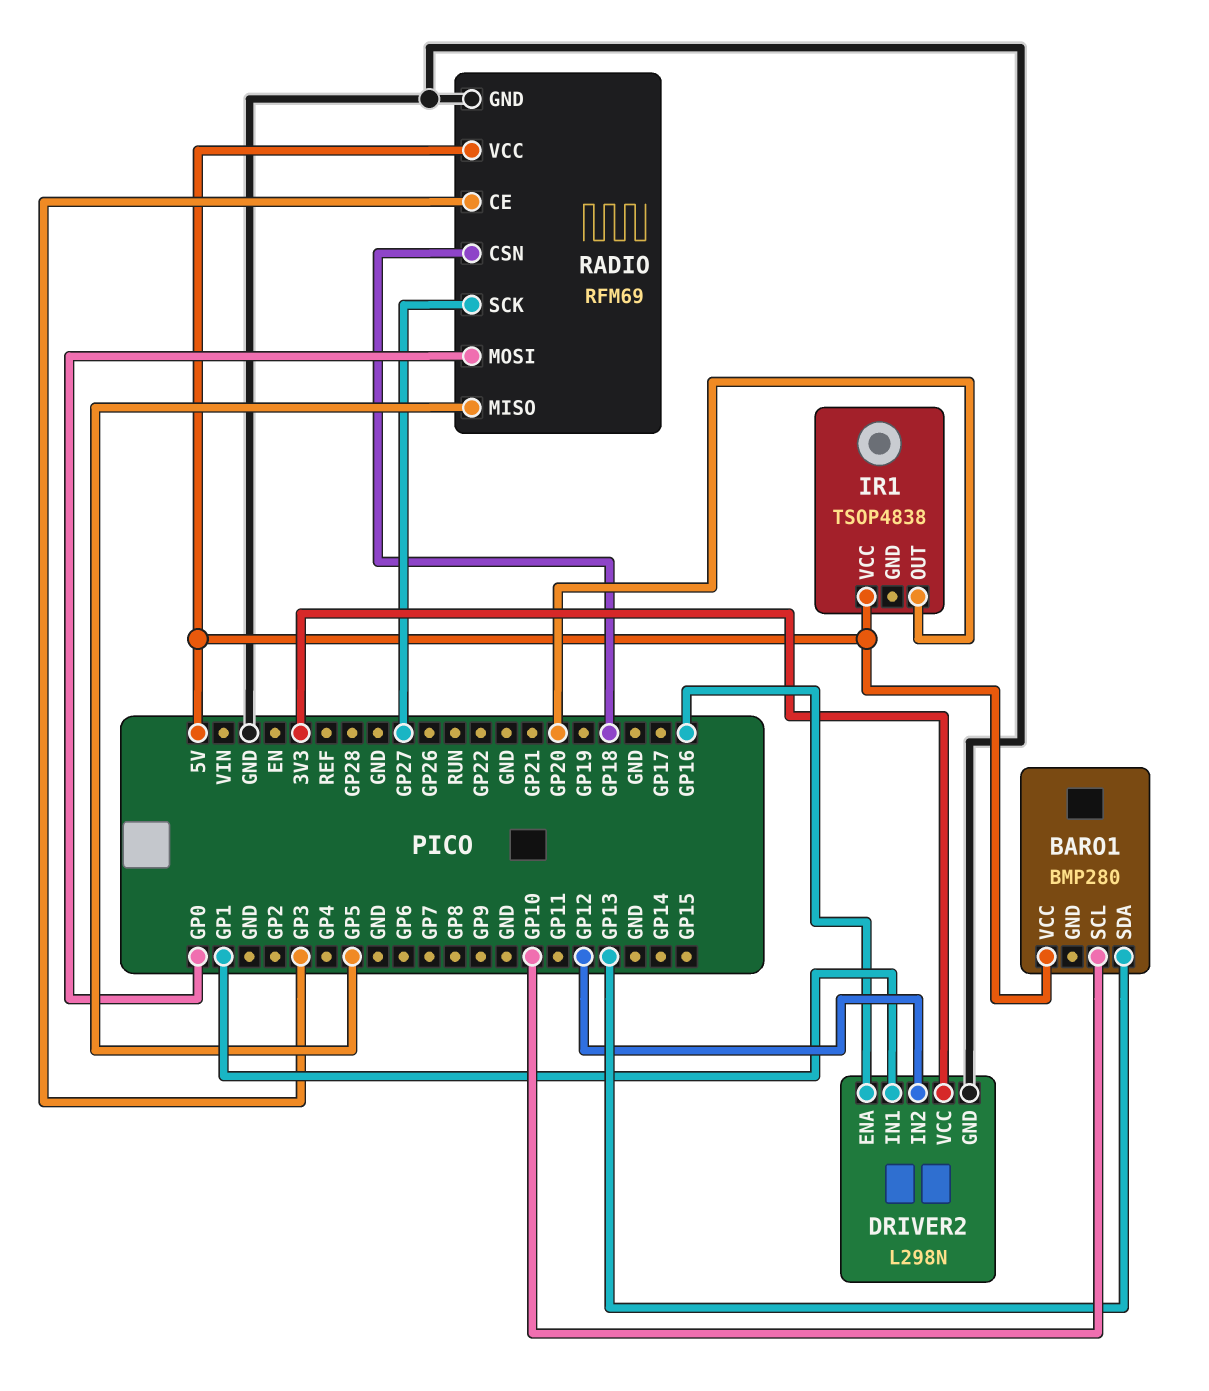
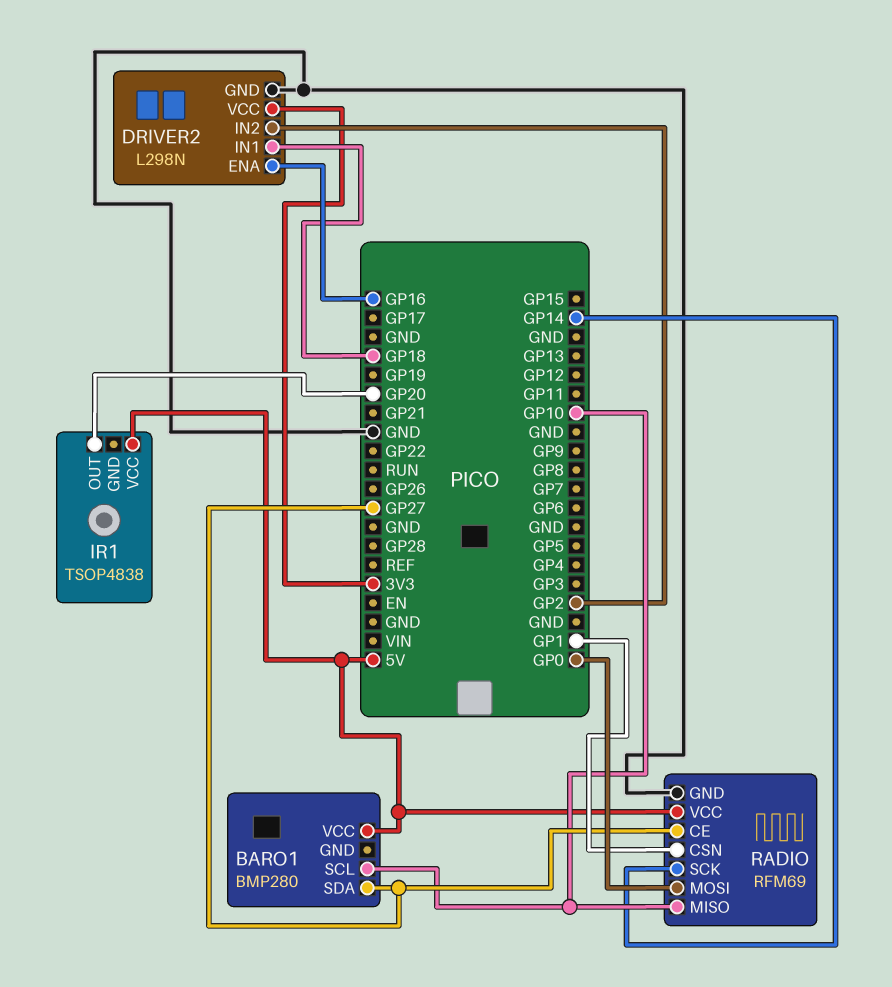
BARO1 pin SDA: GP13 -> GP27
DRIVER2 pin IN1: GP1 -> GP18
DRIVER2 pin IN2: GP12 -> GP2
RADIO pin CE: GP3 -> GP27
RADIO pin CSN: GP18 -> GP1
RADIO pin MISO: GP5 -> GP10
RADIO pin SCK: GP27 -> GP14

